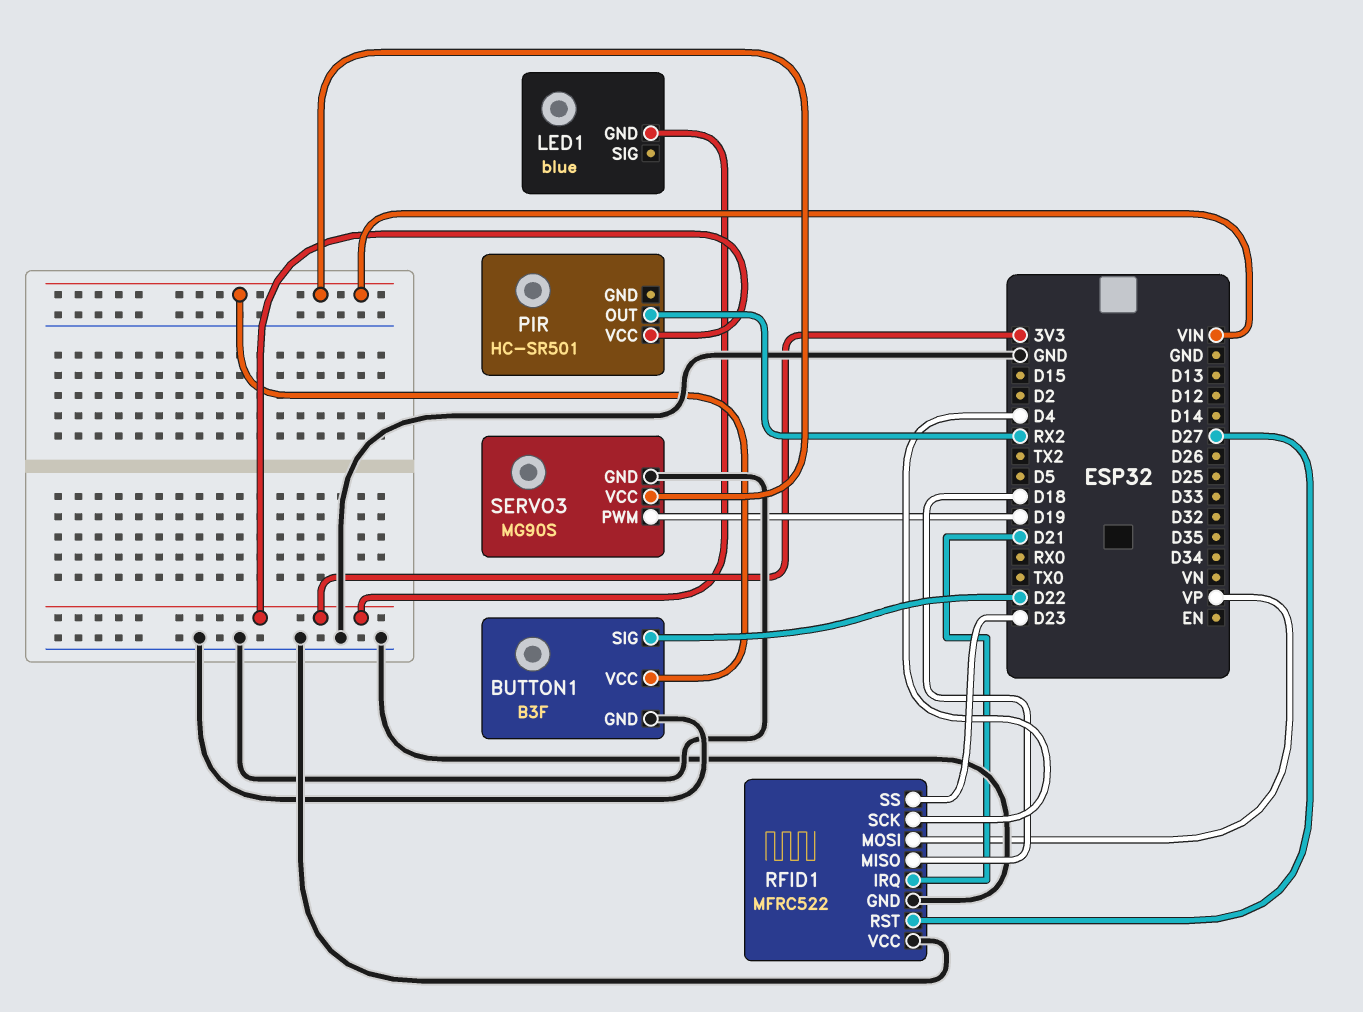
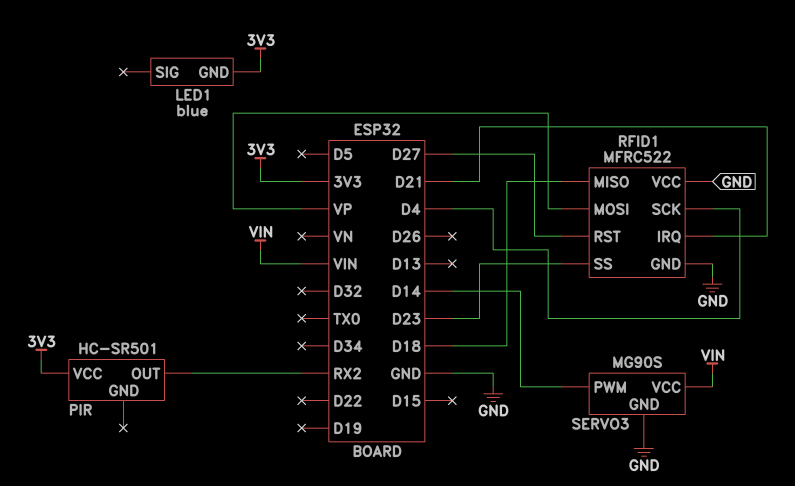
BUTTON1: B3F -> none
BUTTON1 pin GND: GND -> none
BUTTON1 pin SIG: D22 -> none
BUTTON1 pin VCC: VIN -> none
SERVO3 pin PWM: D19 -> D14

